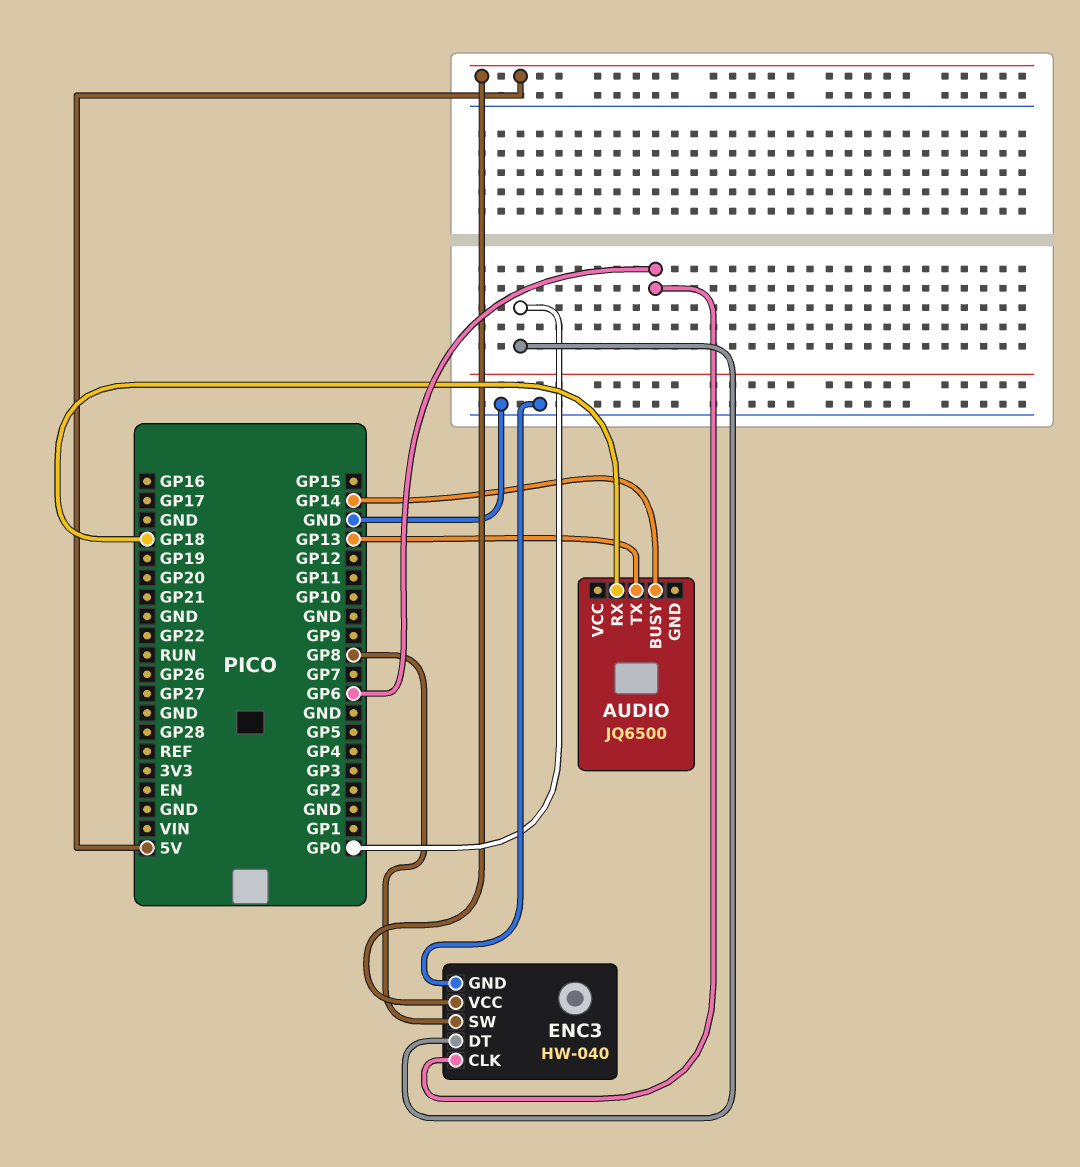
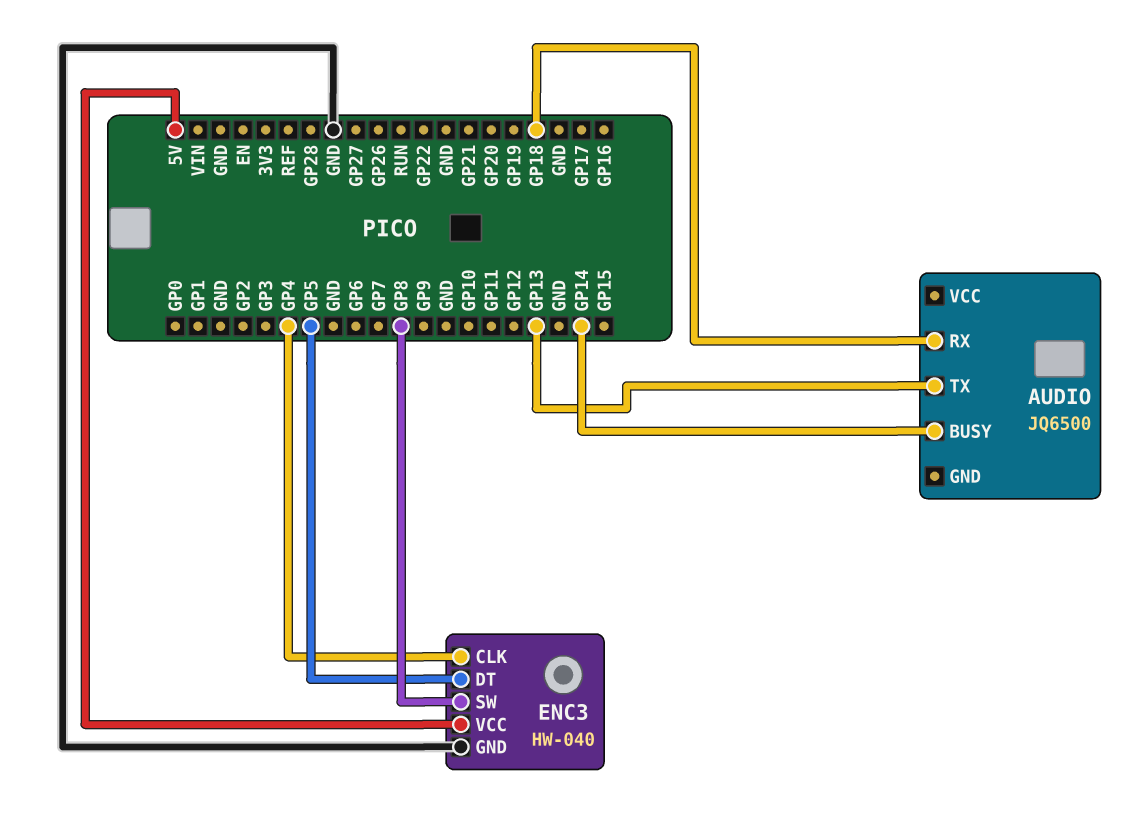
ENC3 pin CLK: GP6 -> GP4
ENC3 pin DT: GP0 -> GP5

